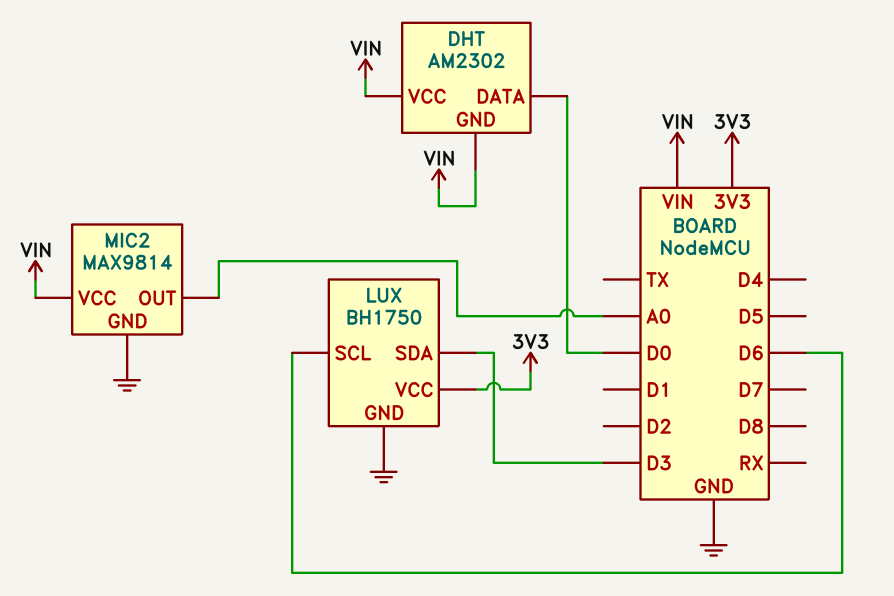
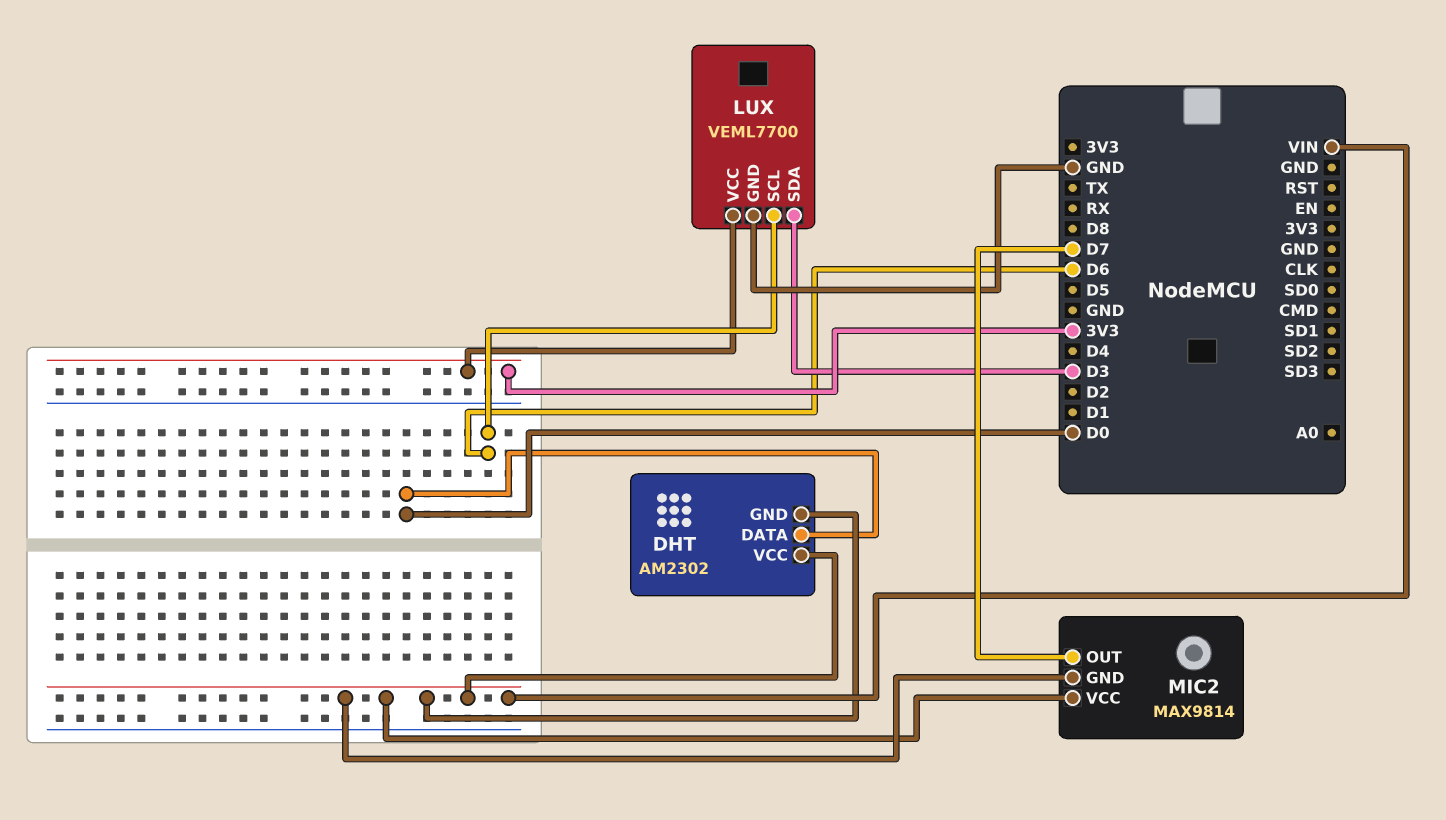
LUX: BH1750 -> VEML7700
MIC2 pin GND: GND -> VIN
MIC2 pin OUT: A0 -> D7

